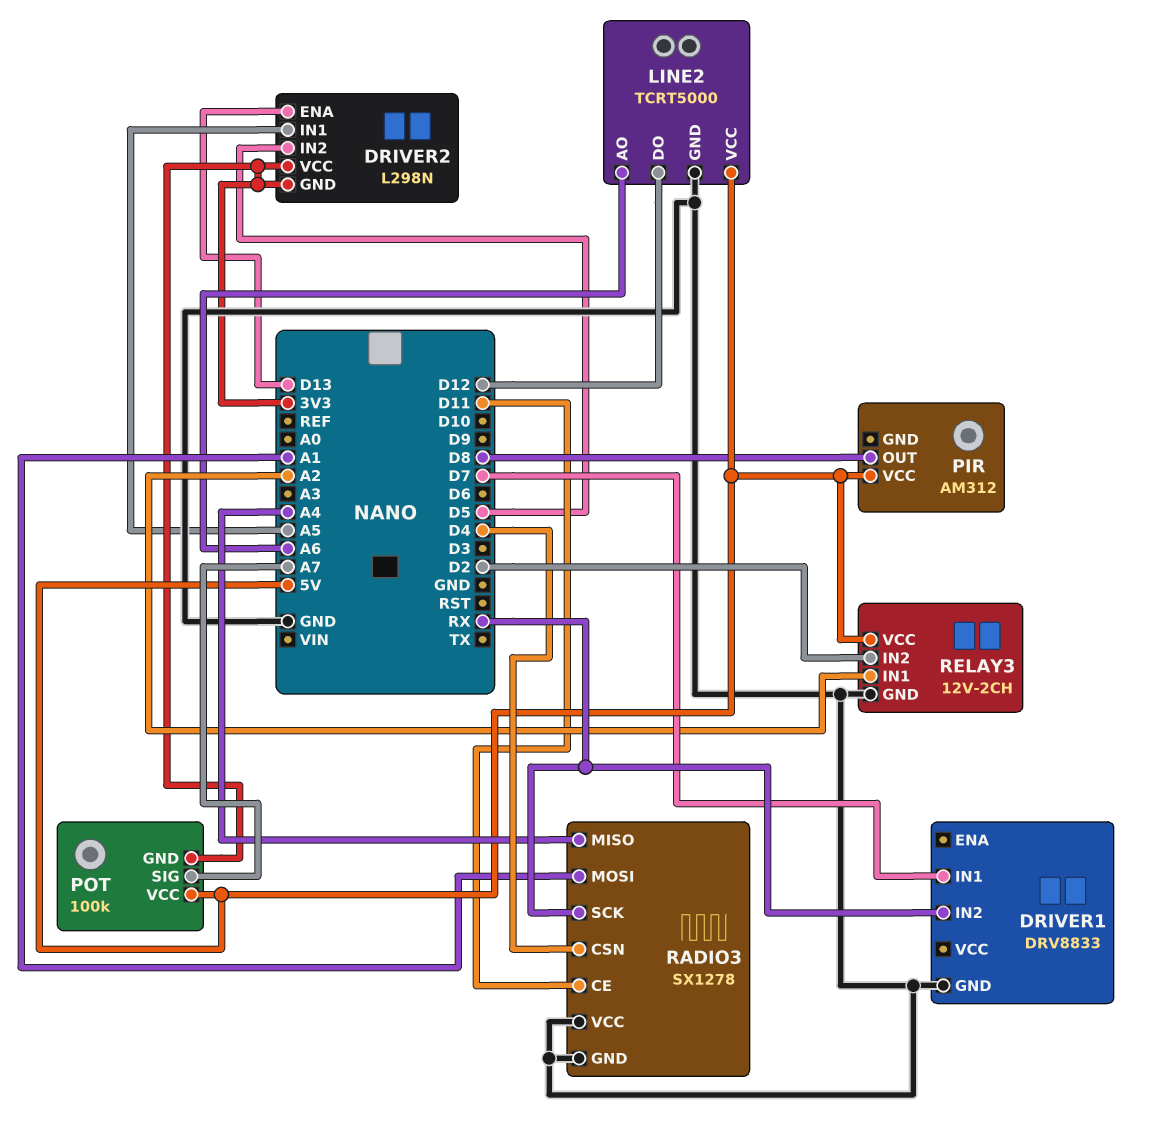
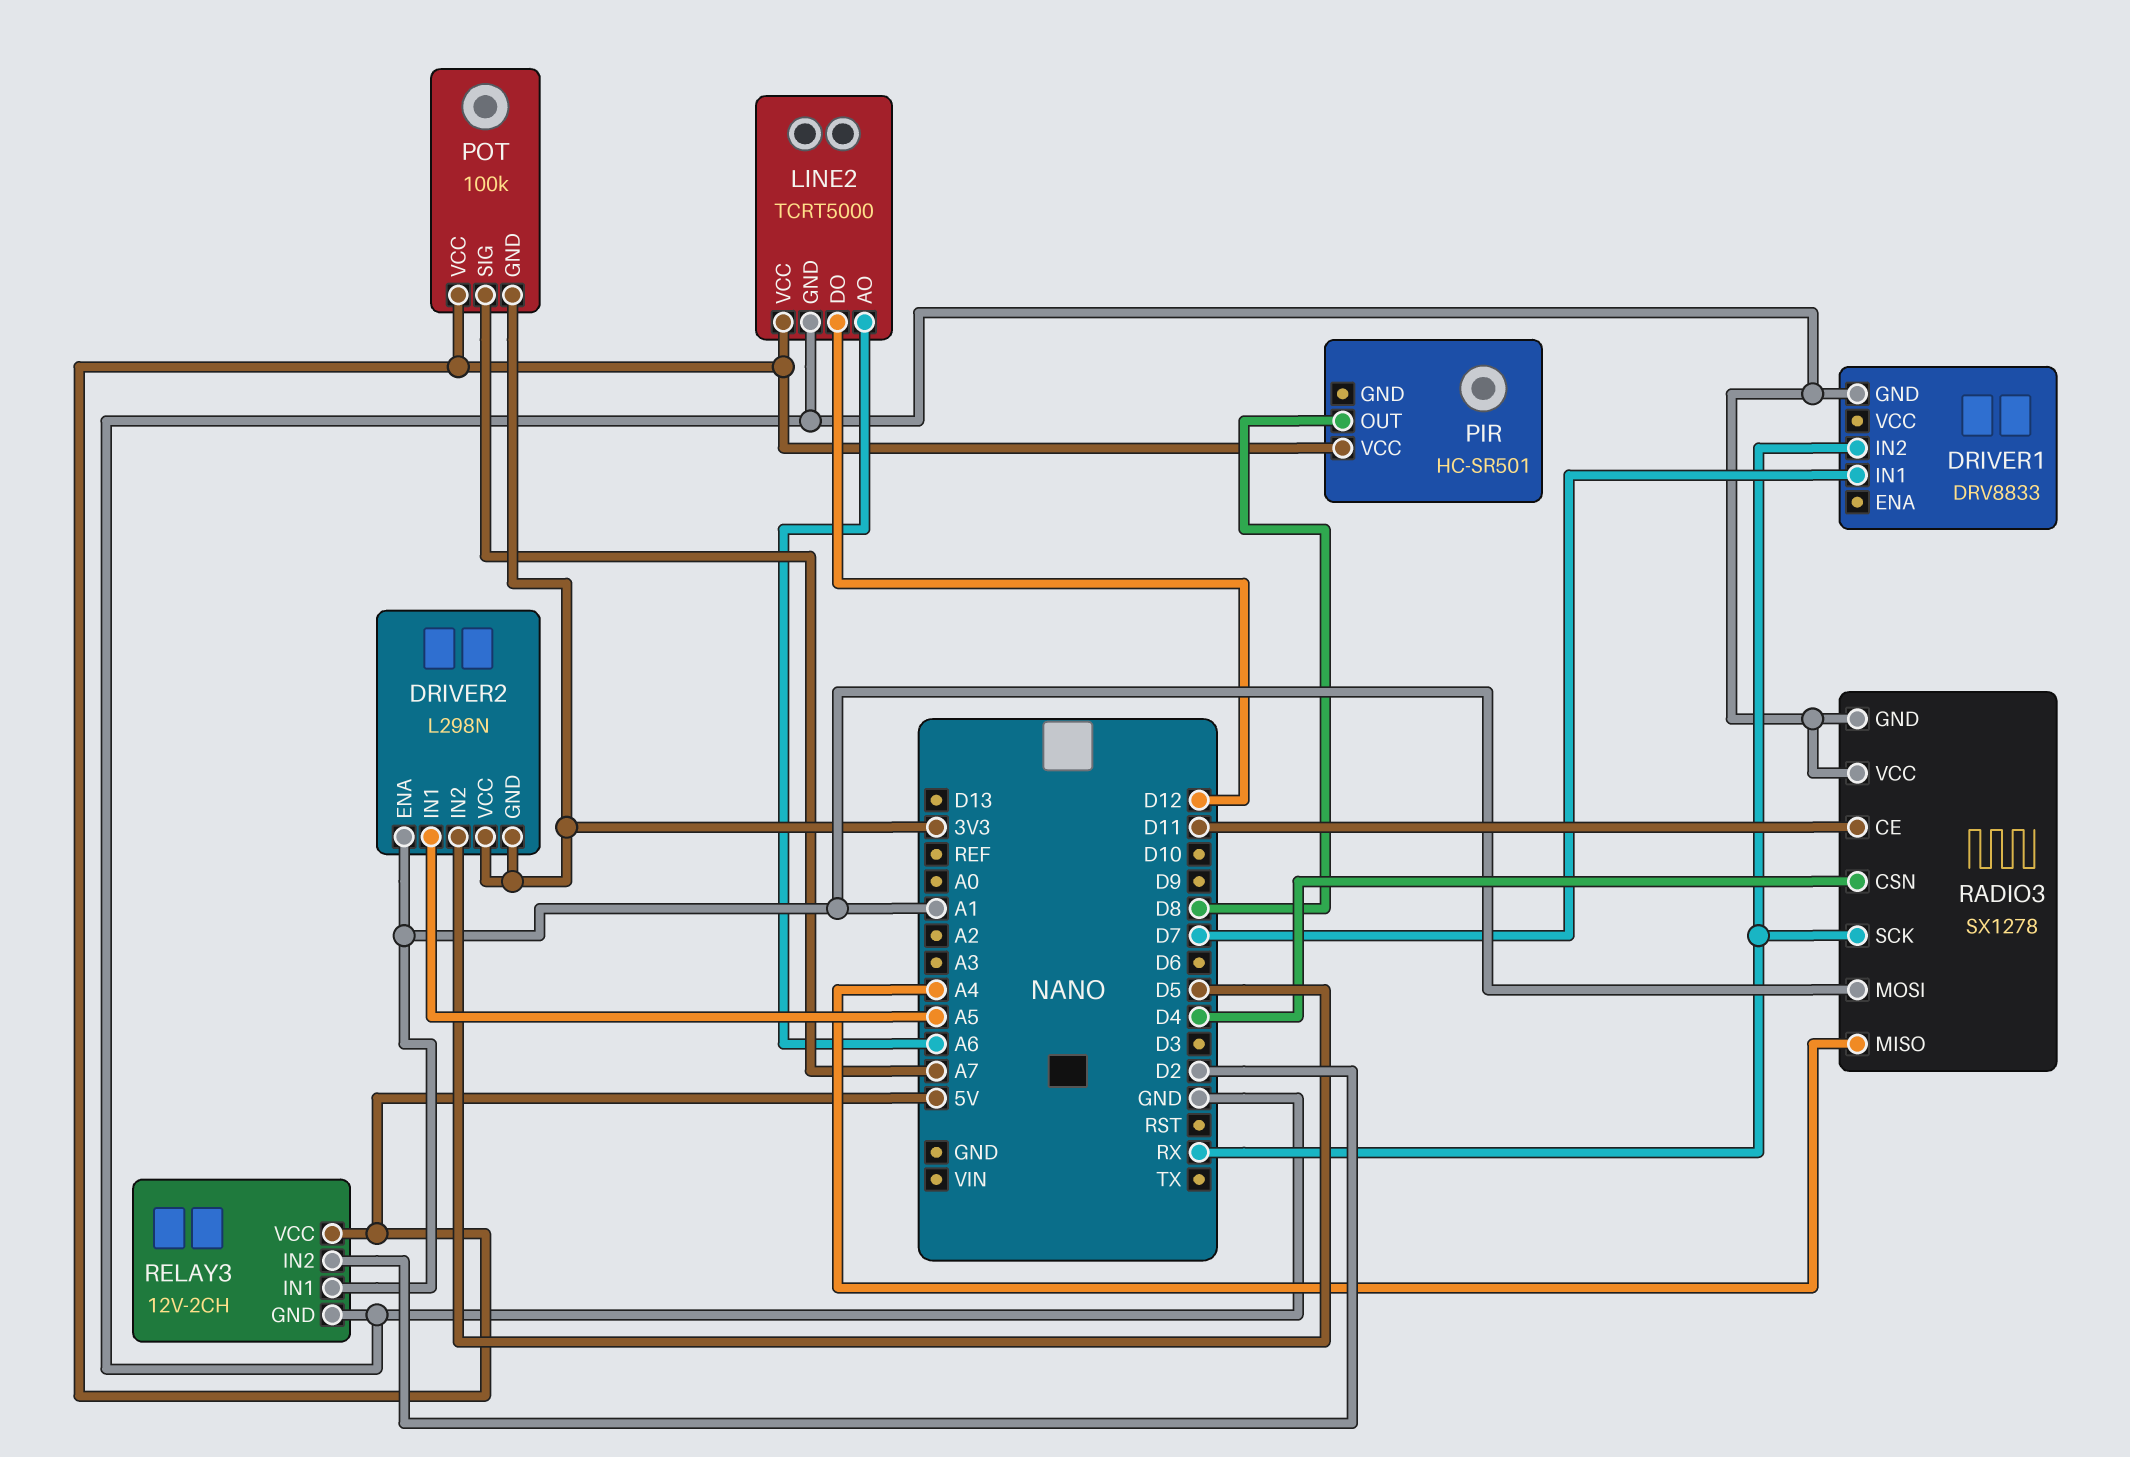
DRIVER2 pin ENA: D13 -> A1
PIR: AM312 -> HC-SR501
RELAY3 pin IN1: A2 -> A1

